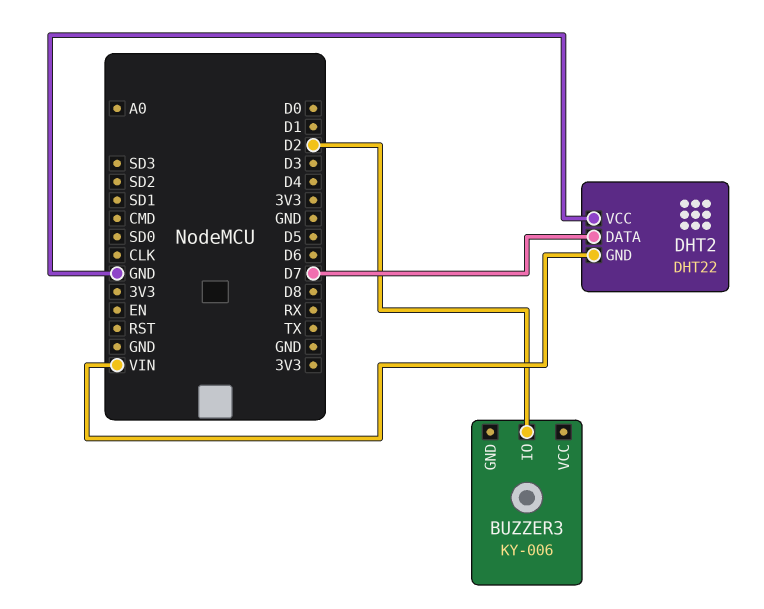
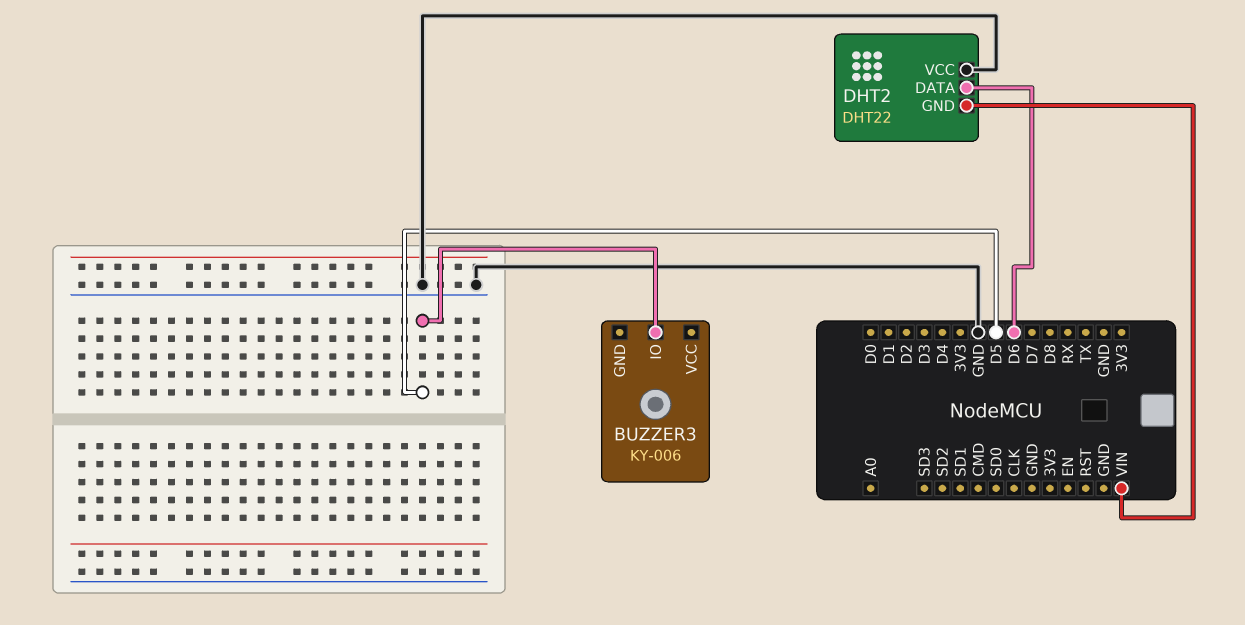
BUZZER3 pin IO: D2 -> D5
DHT2 pin DATA: D7 -> D6

